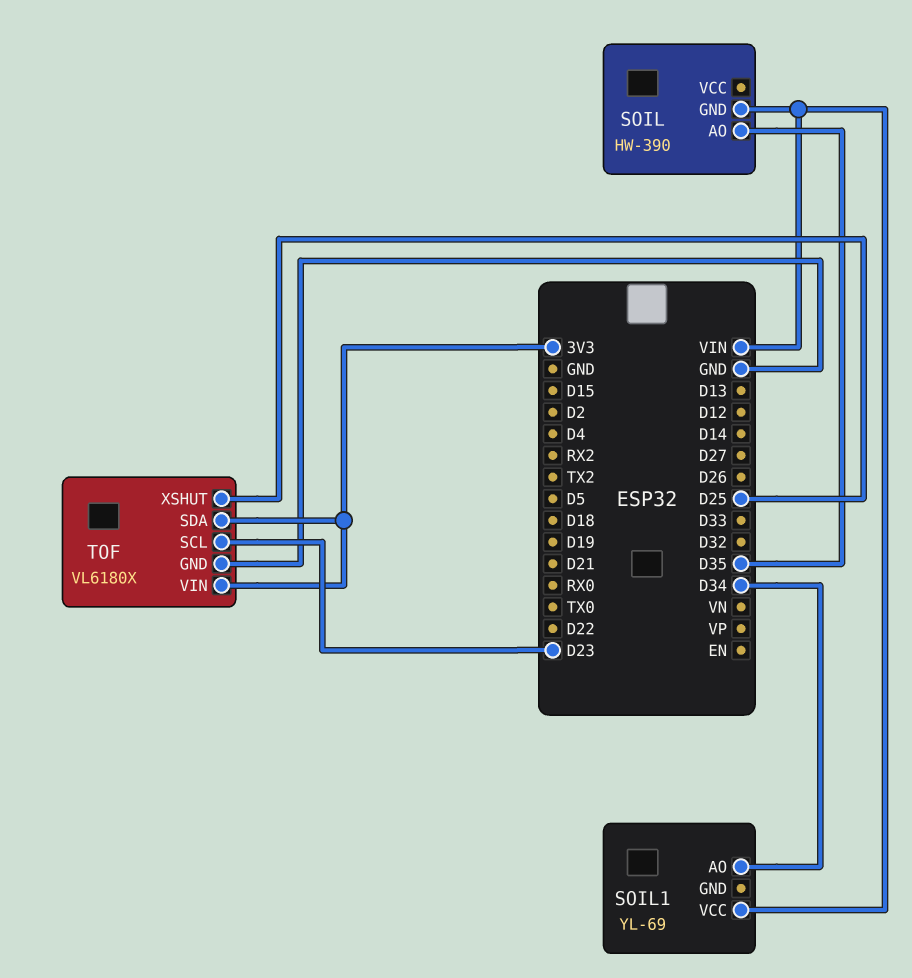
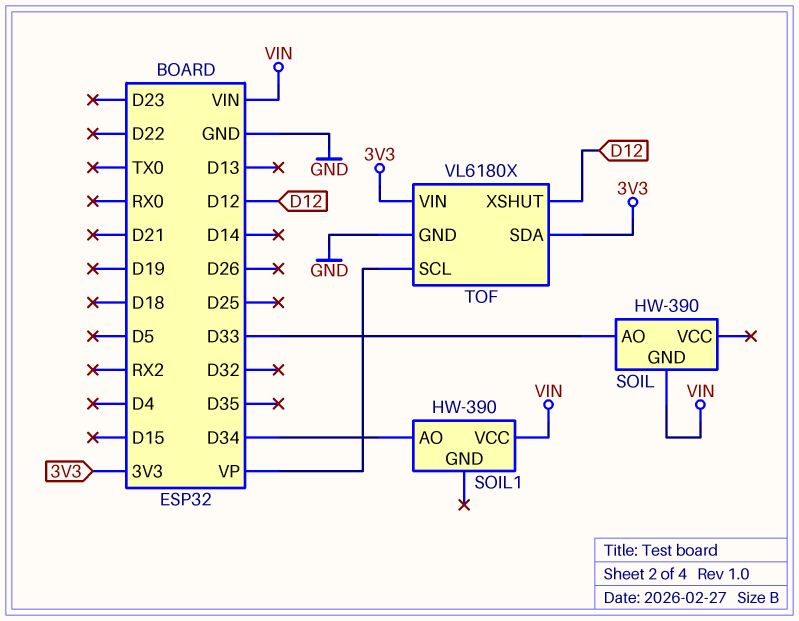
SOIL pin AO: D35 -> D33
SOIL1: YL-69 -> HW-390
TOF pin SCL: D23 -> VP
TOF pin XSHUT: D25 -> D12

